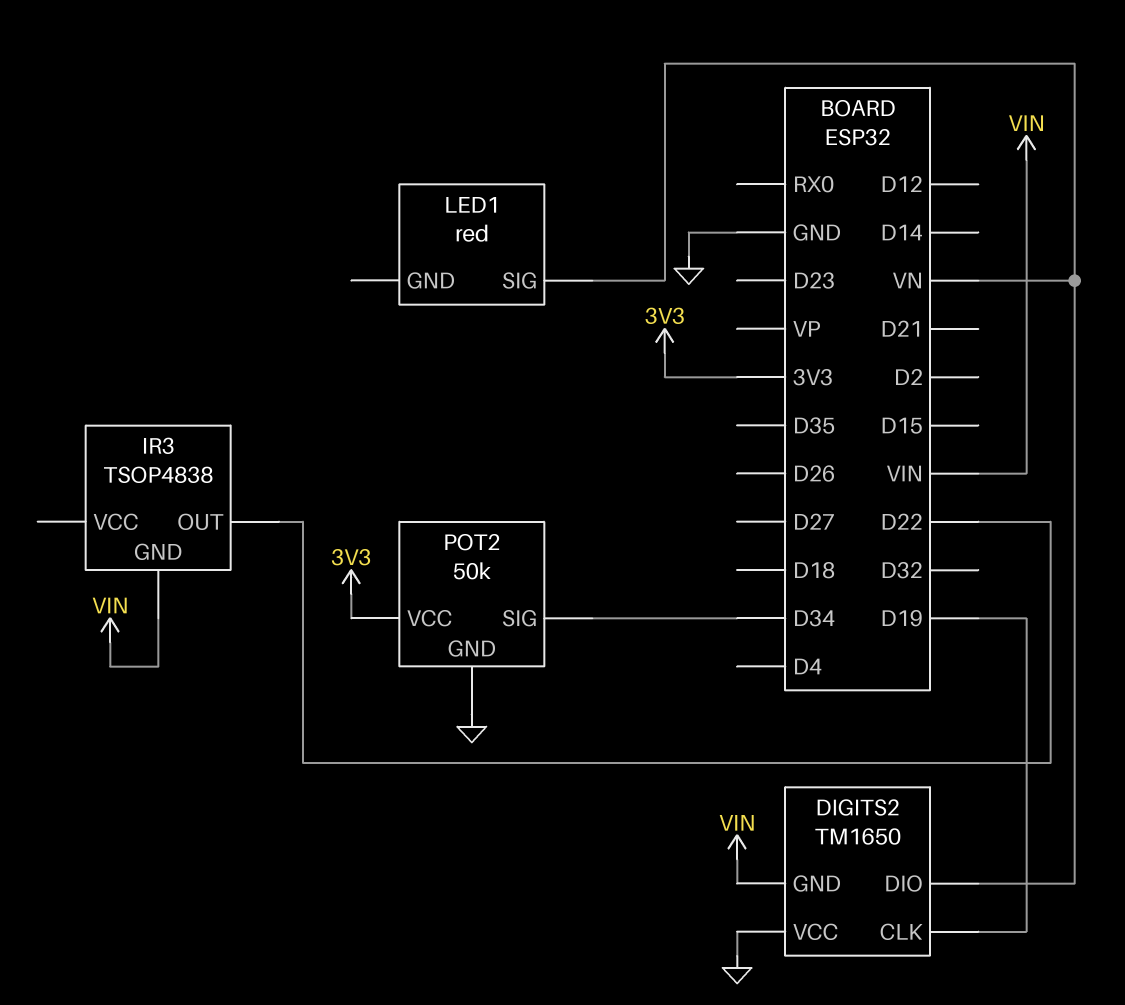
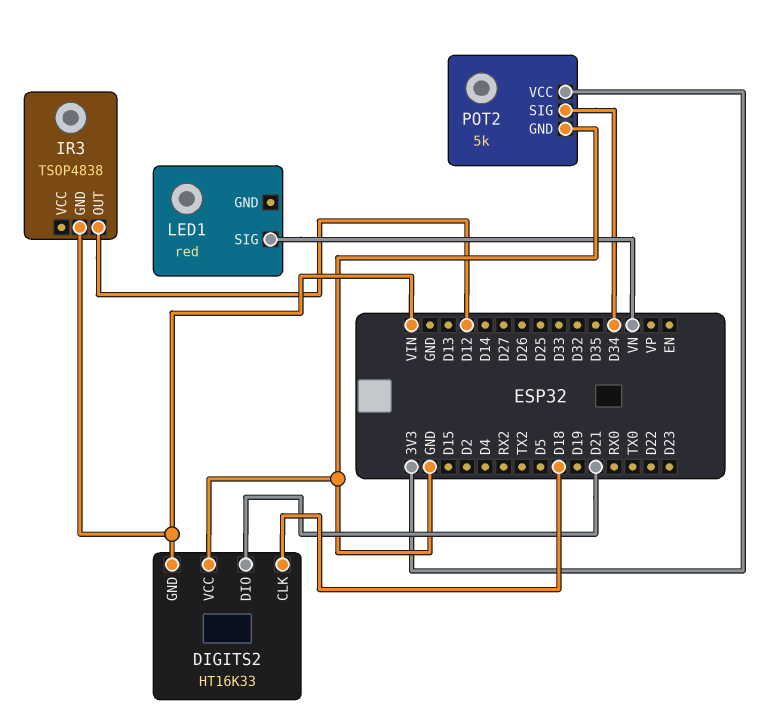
DIGITS2: TM1650 -> HT16K33
DIGITS2 pin CLK: D19 -> D18
DIGITS2 pin DIO: VN -> D21
IR3 pin OUT: D22 -> D12
POT2: 50k -> 5k

